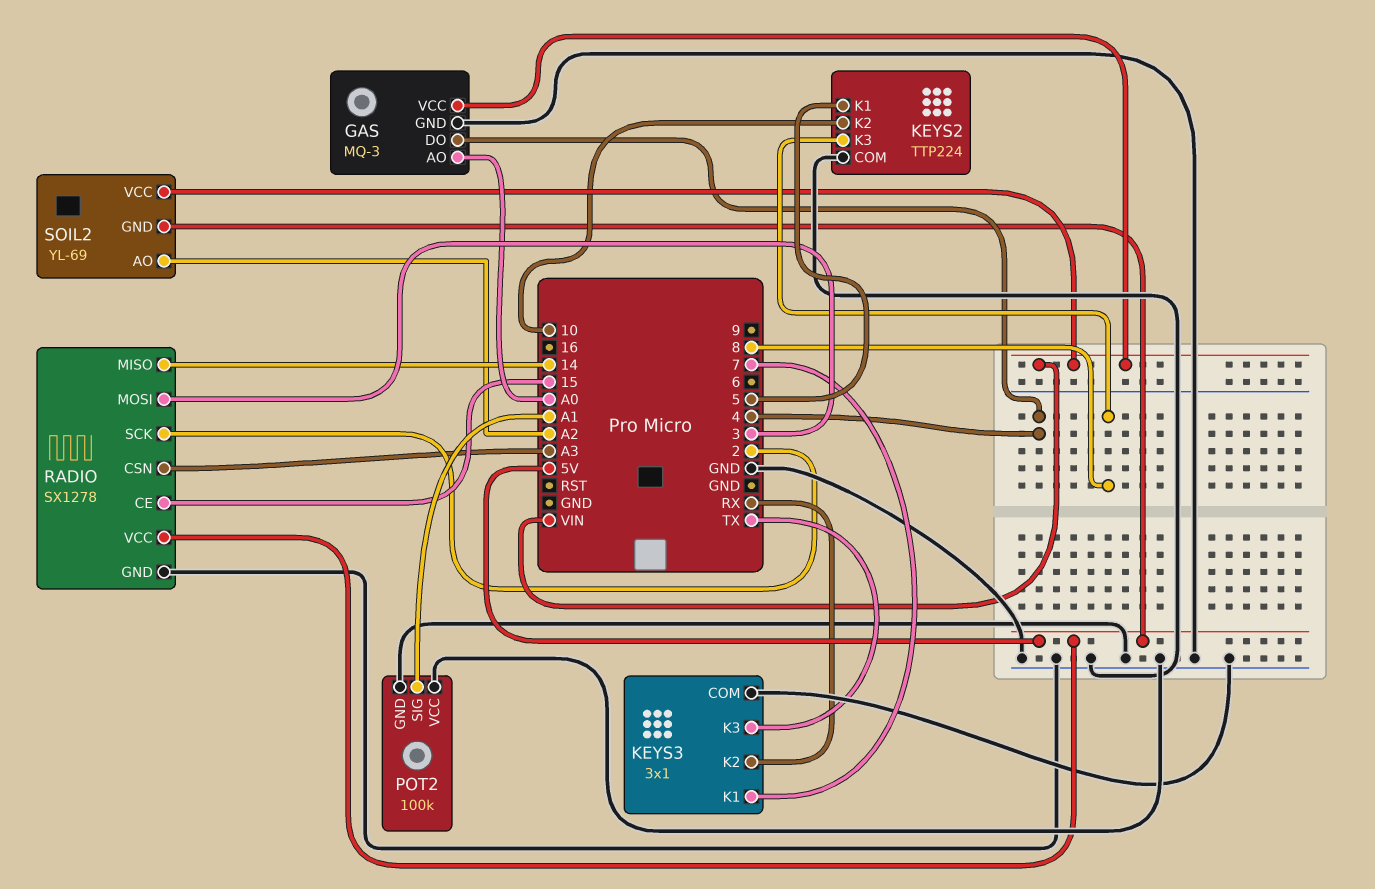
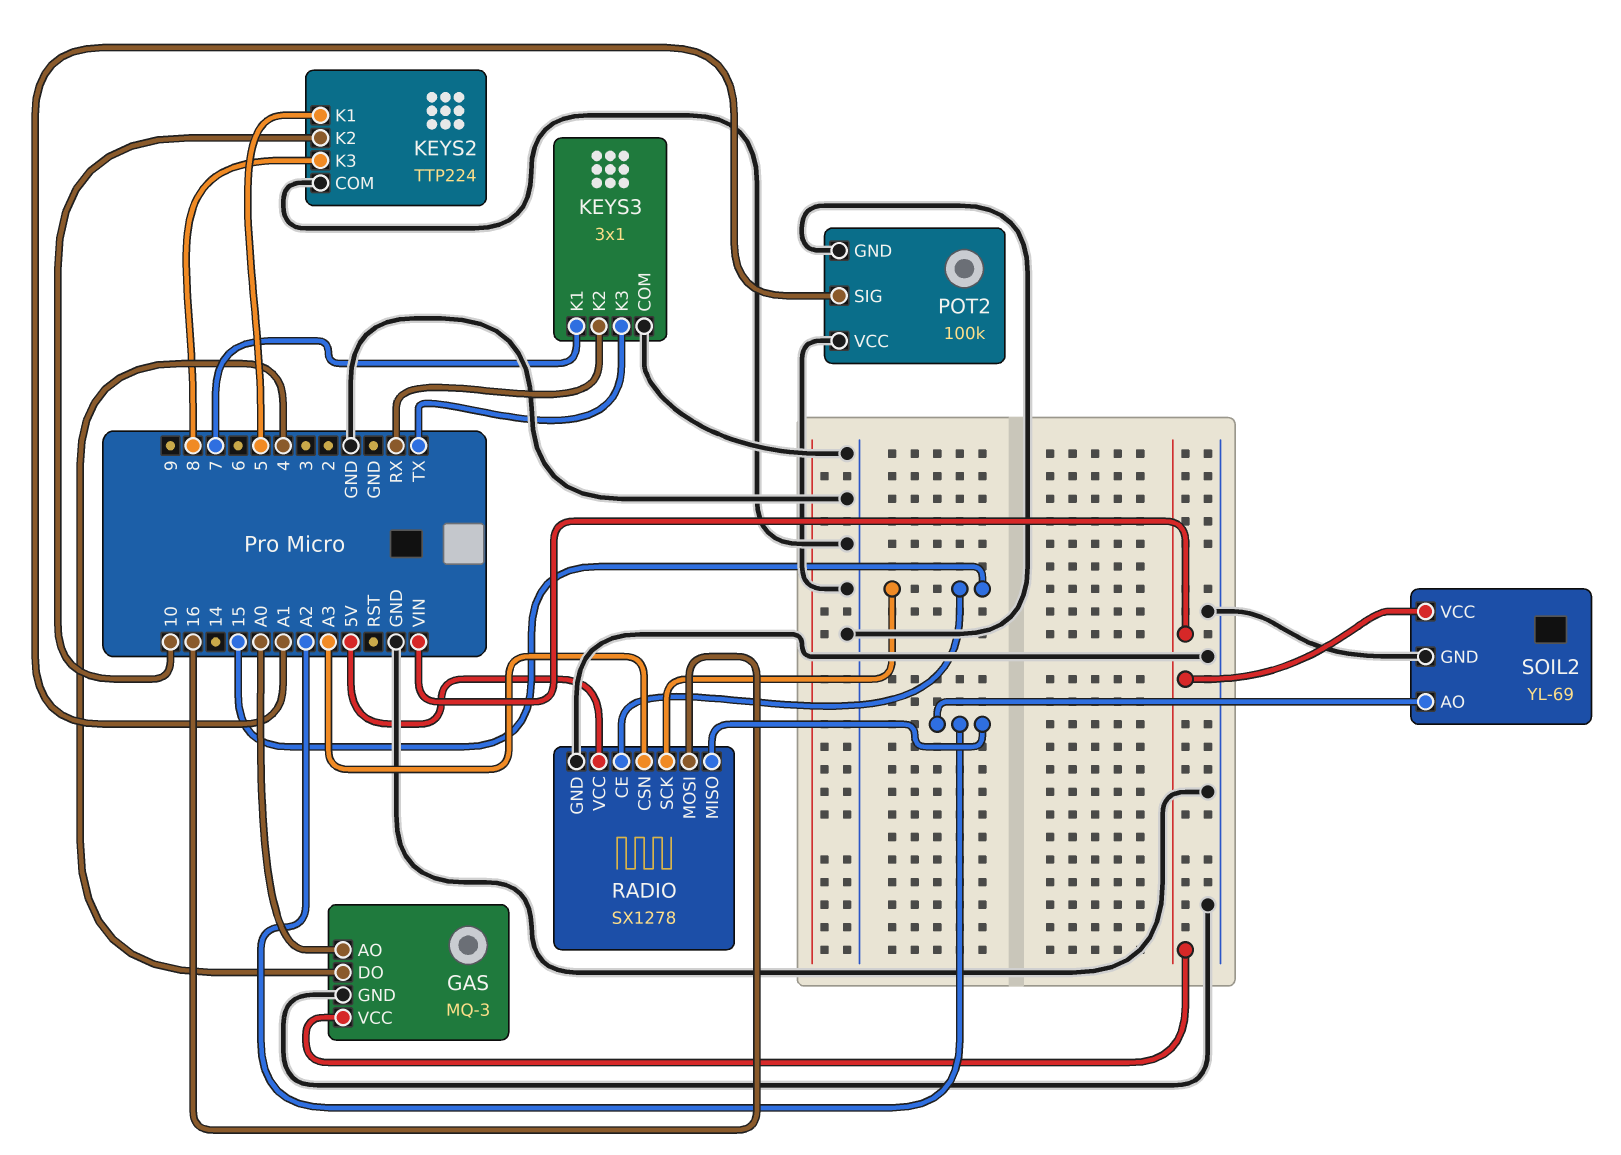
RADIO pin MISO: 14 -> A2
RADIO pin MOSI: 3 -> 16
RADIO pin SCK: 2 -> 15
SOIL2 pin GND: 5V -> GND

